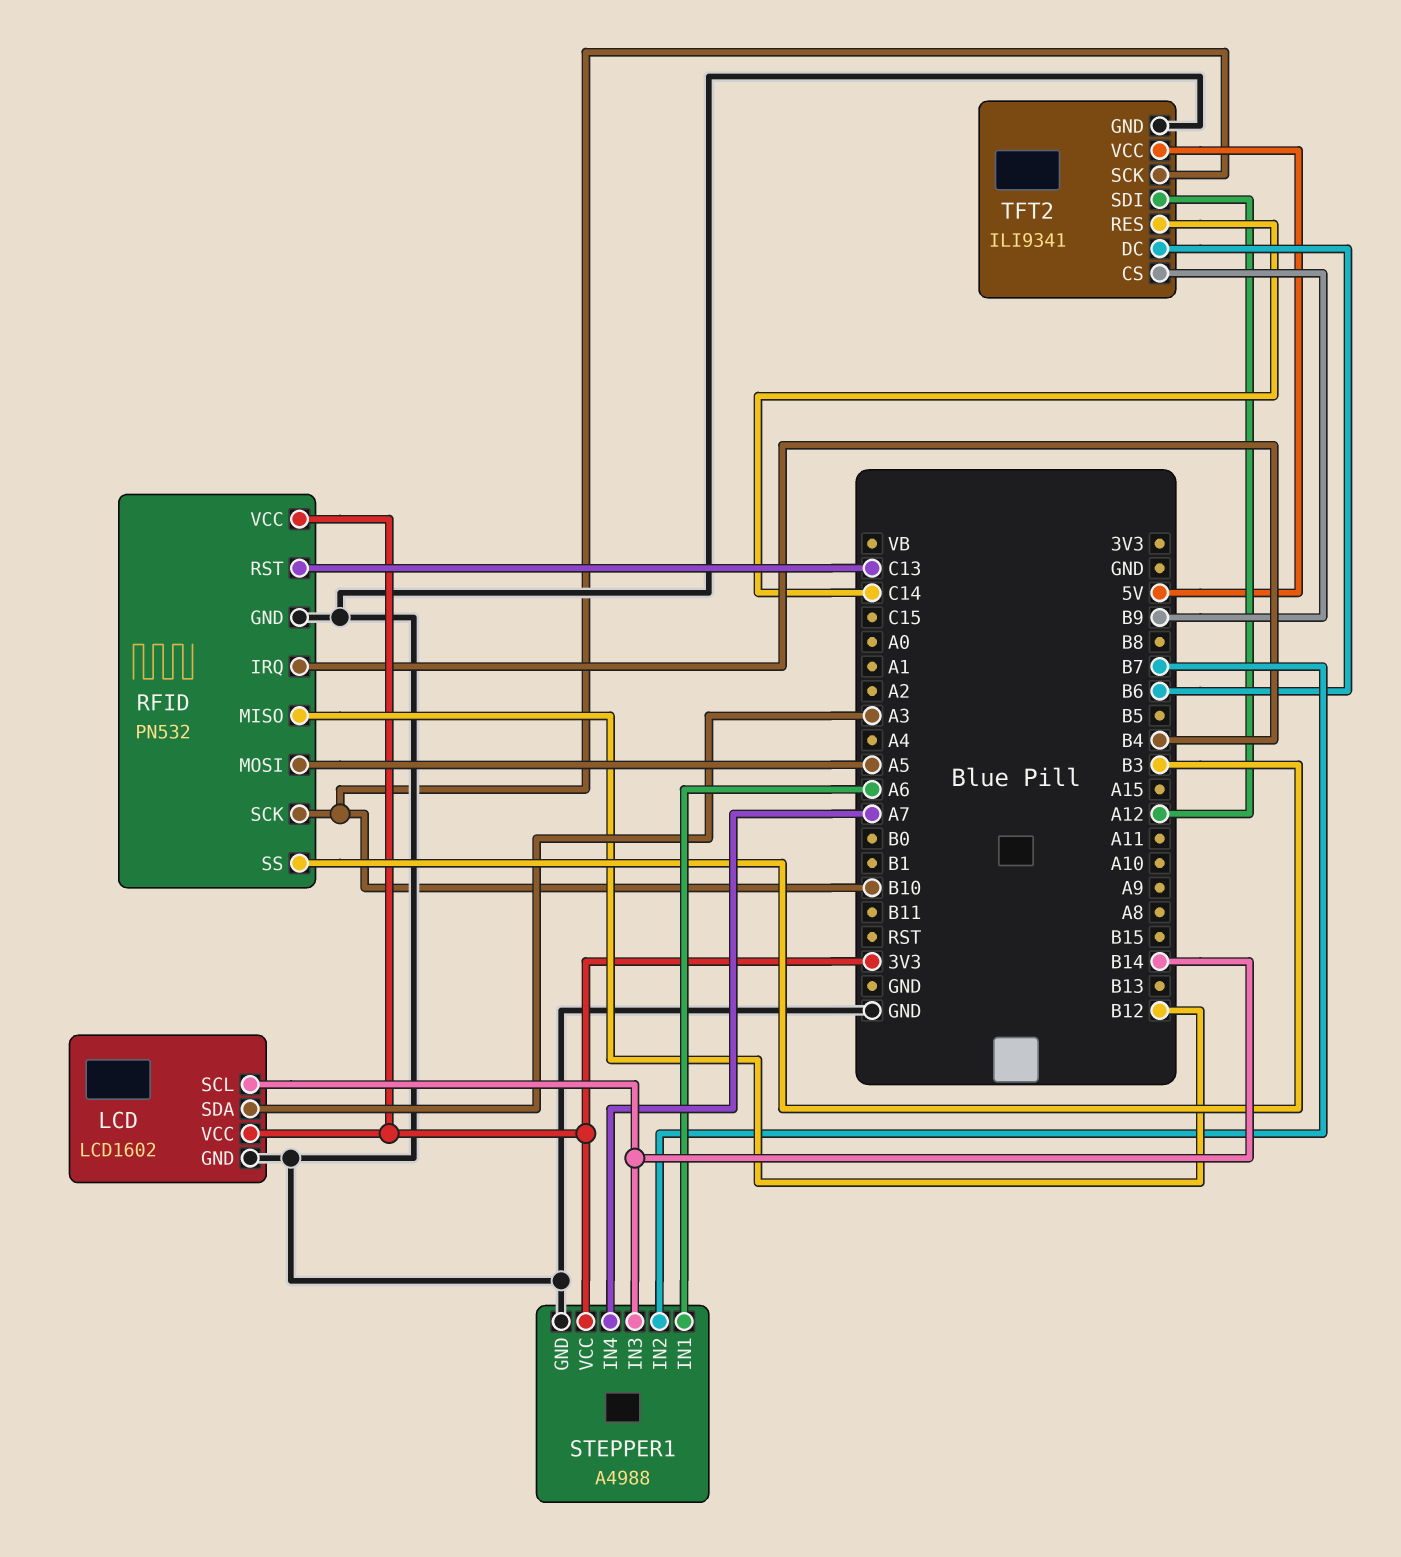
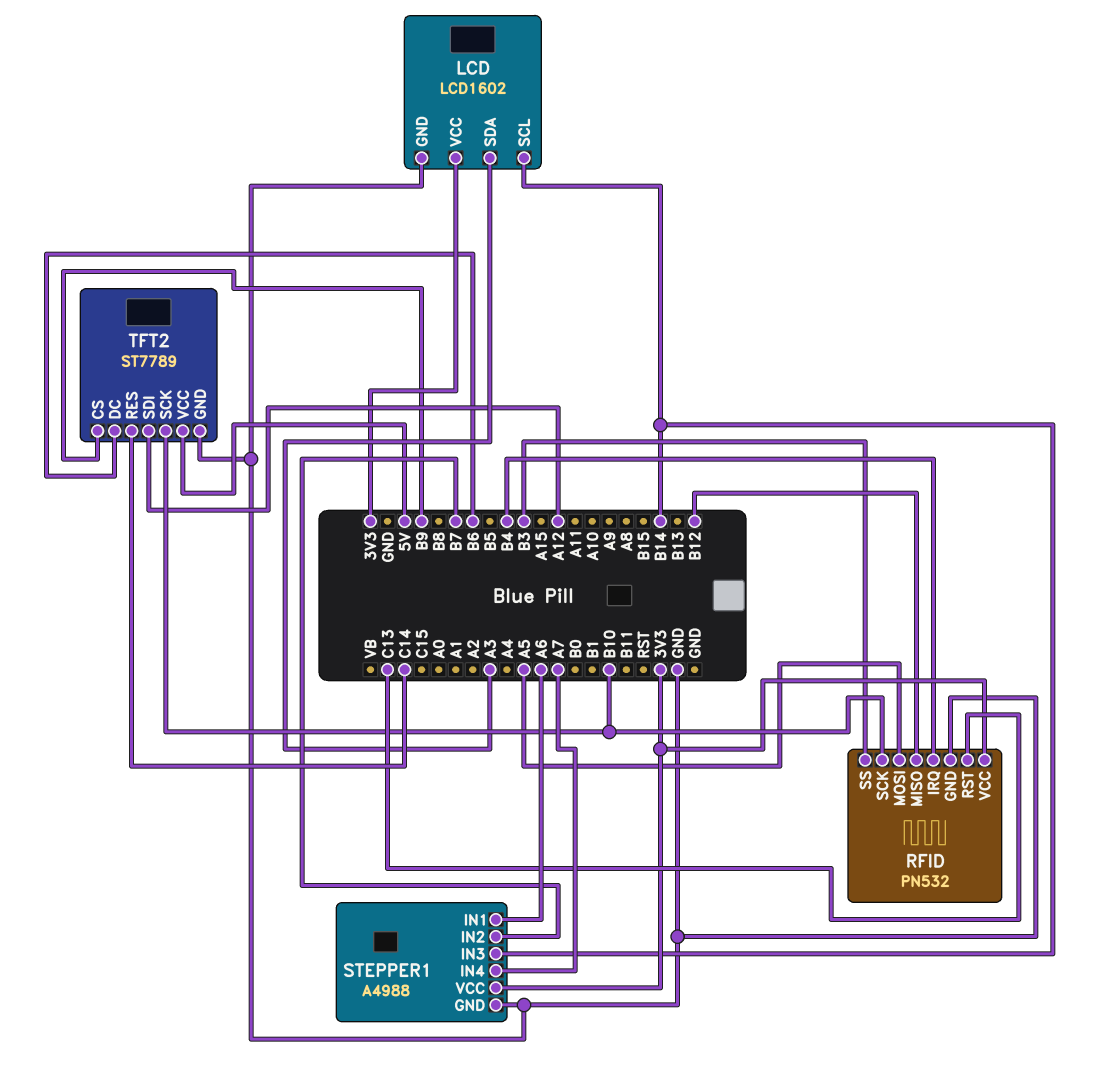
TFT2: ILI9341 -> ST7789

